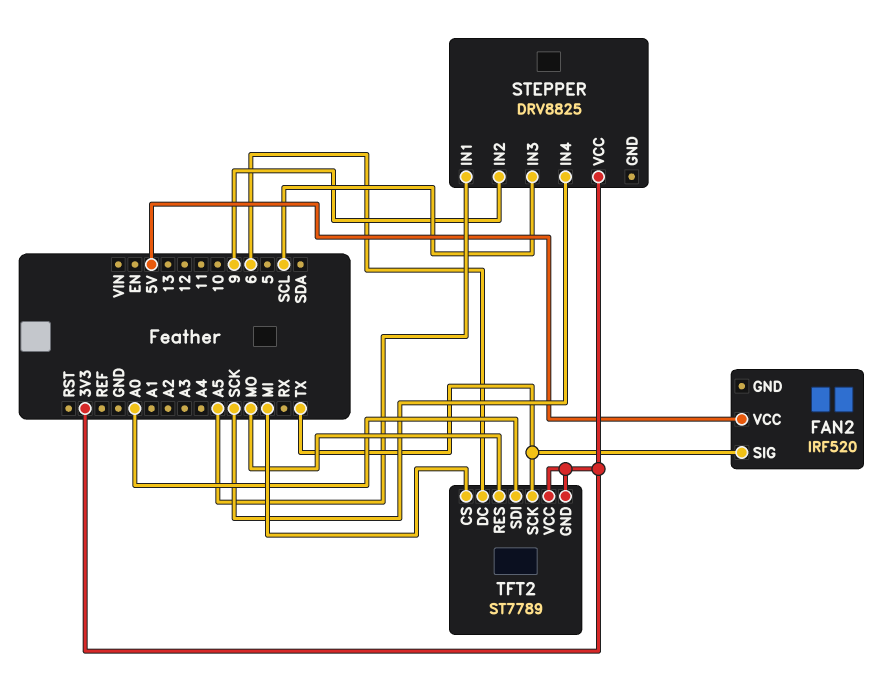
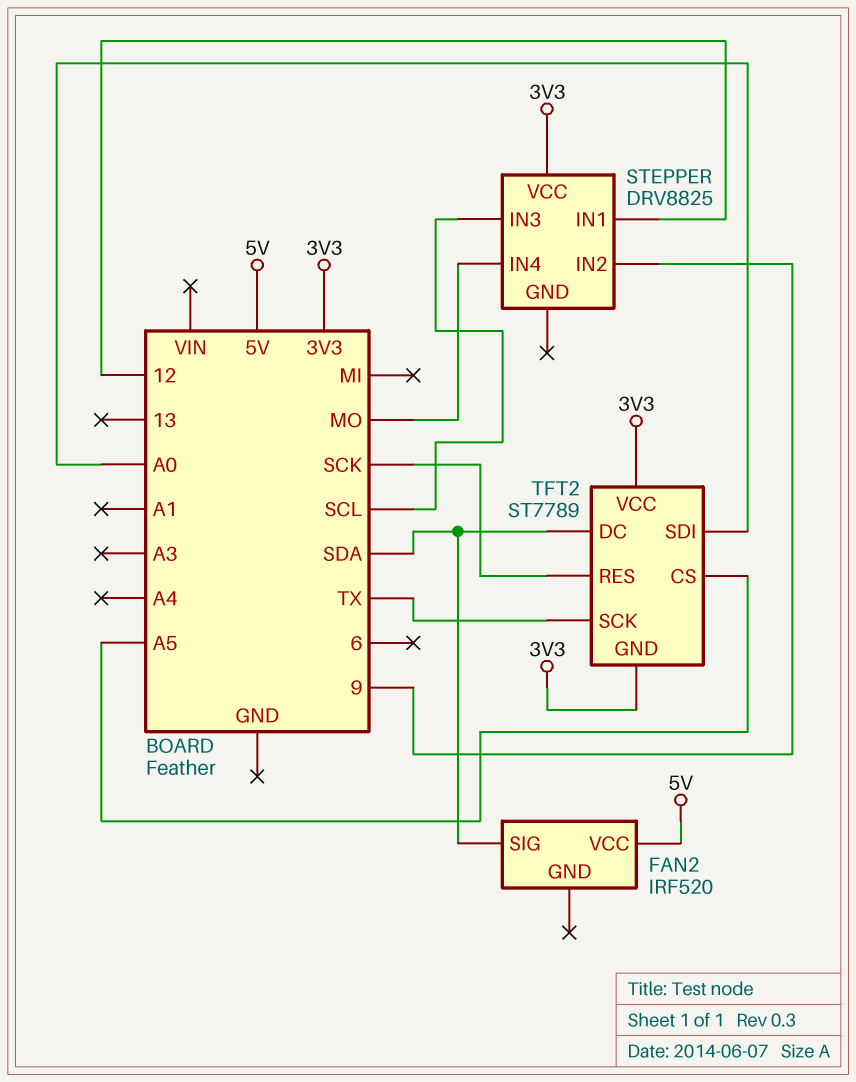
FAN2 pin SIG: TX -> SDA
STEPPER pin IN1: A5 -> 12
STEPPER pin IN4: SCK -> MO
TFT2 pin CS: MI -> A5
TFT2 pin DC: 6 -> SDA
TFT2 pin RES: MO -> SCK

